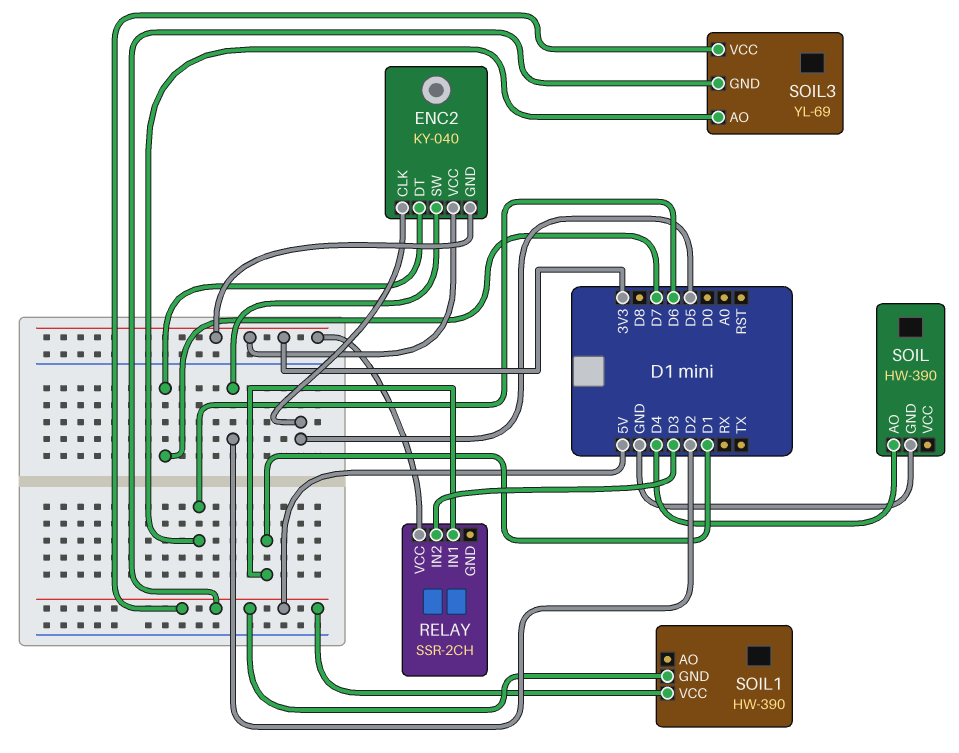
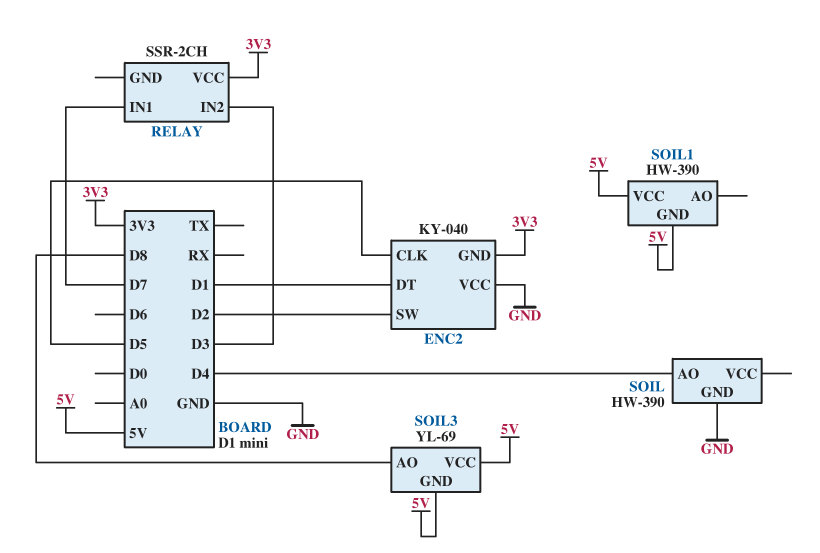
ENC2 pin DT: D7 -> D1
ENC2 pin VCC: 3V3 -> GND
RELAY pin IN1: D1 -> D7
SOIL3 pin AO: D6 -> D8

